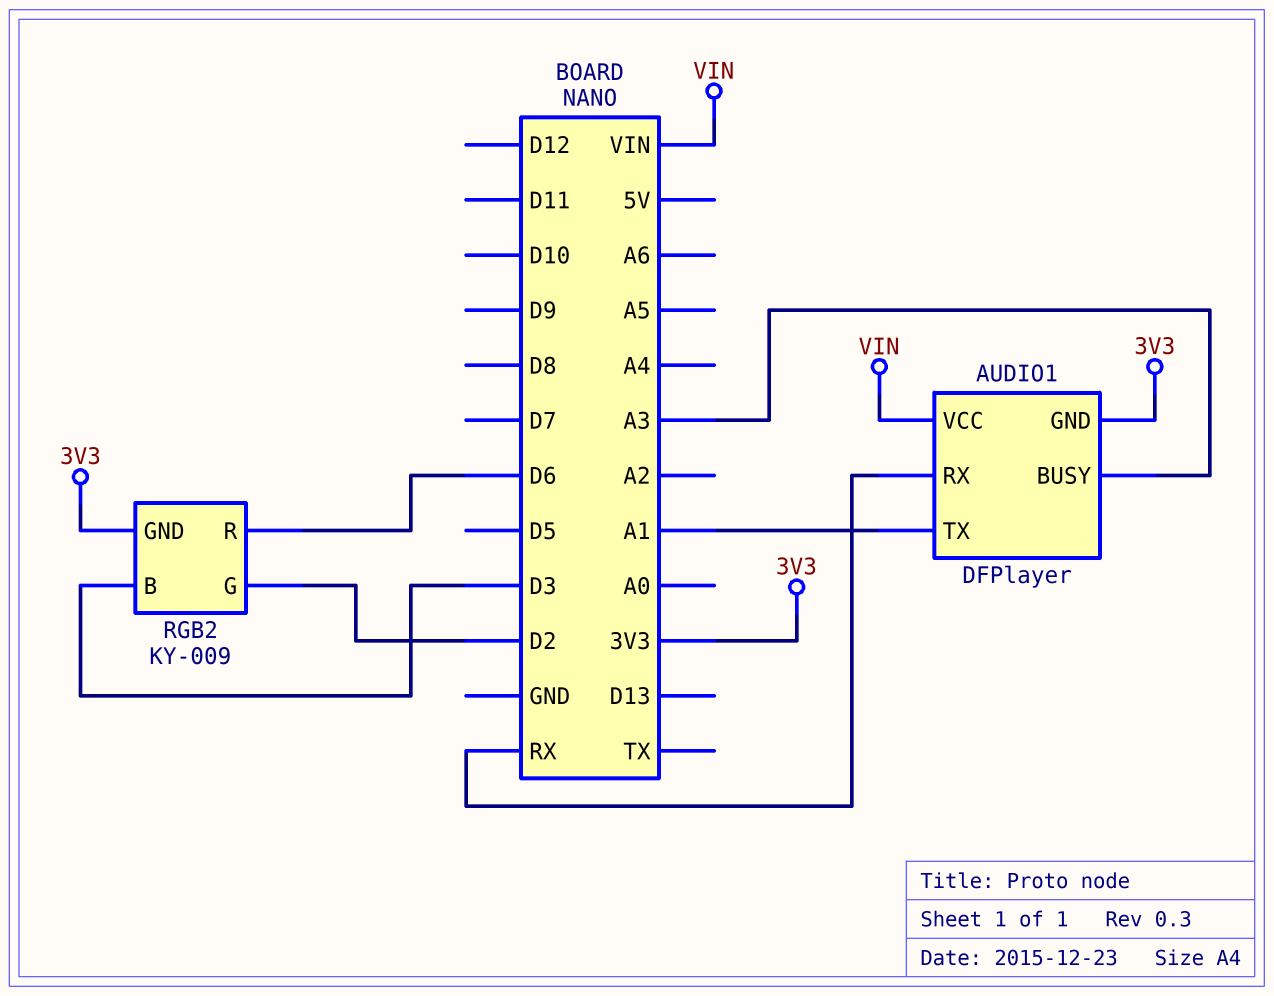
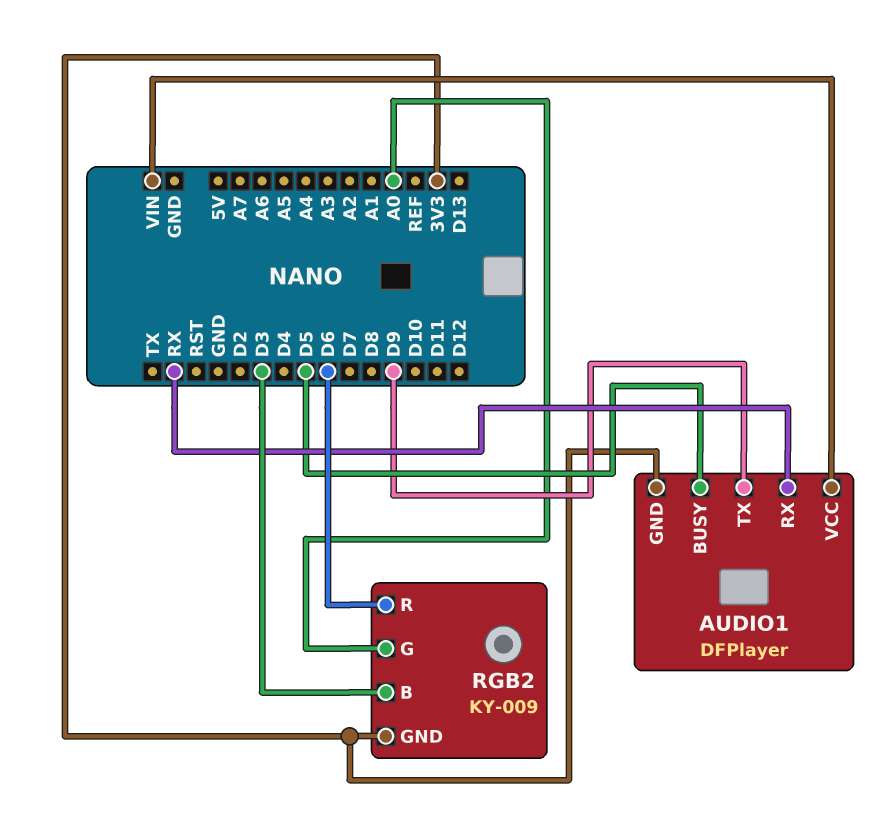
AUDIO1 pin BUSY: A3 -> D5
AUDIO1 pin TX: A1 -> D9
RGB2 pin G: D2 -> A0

